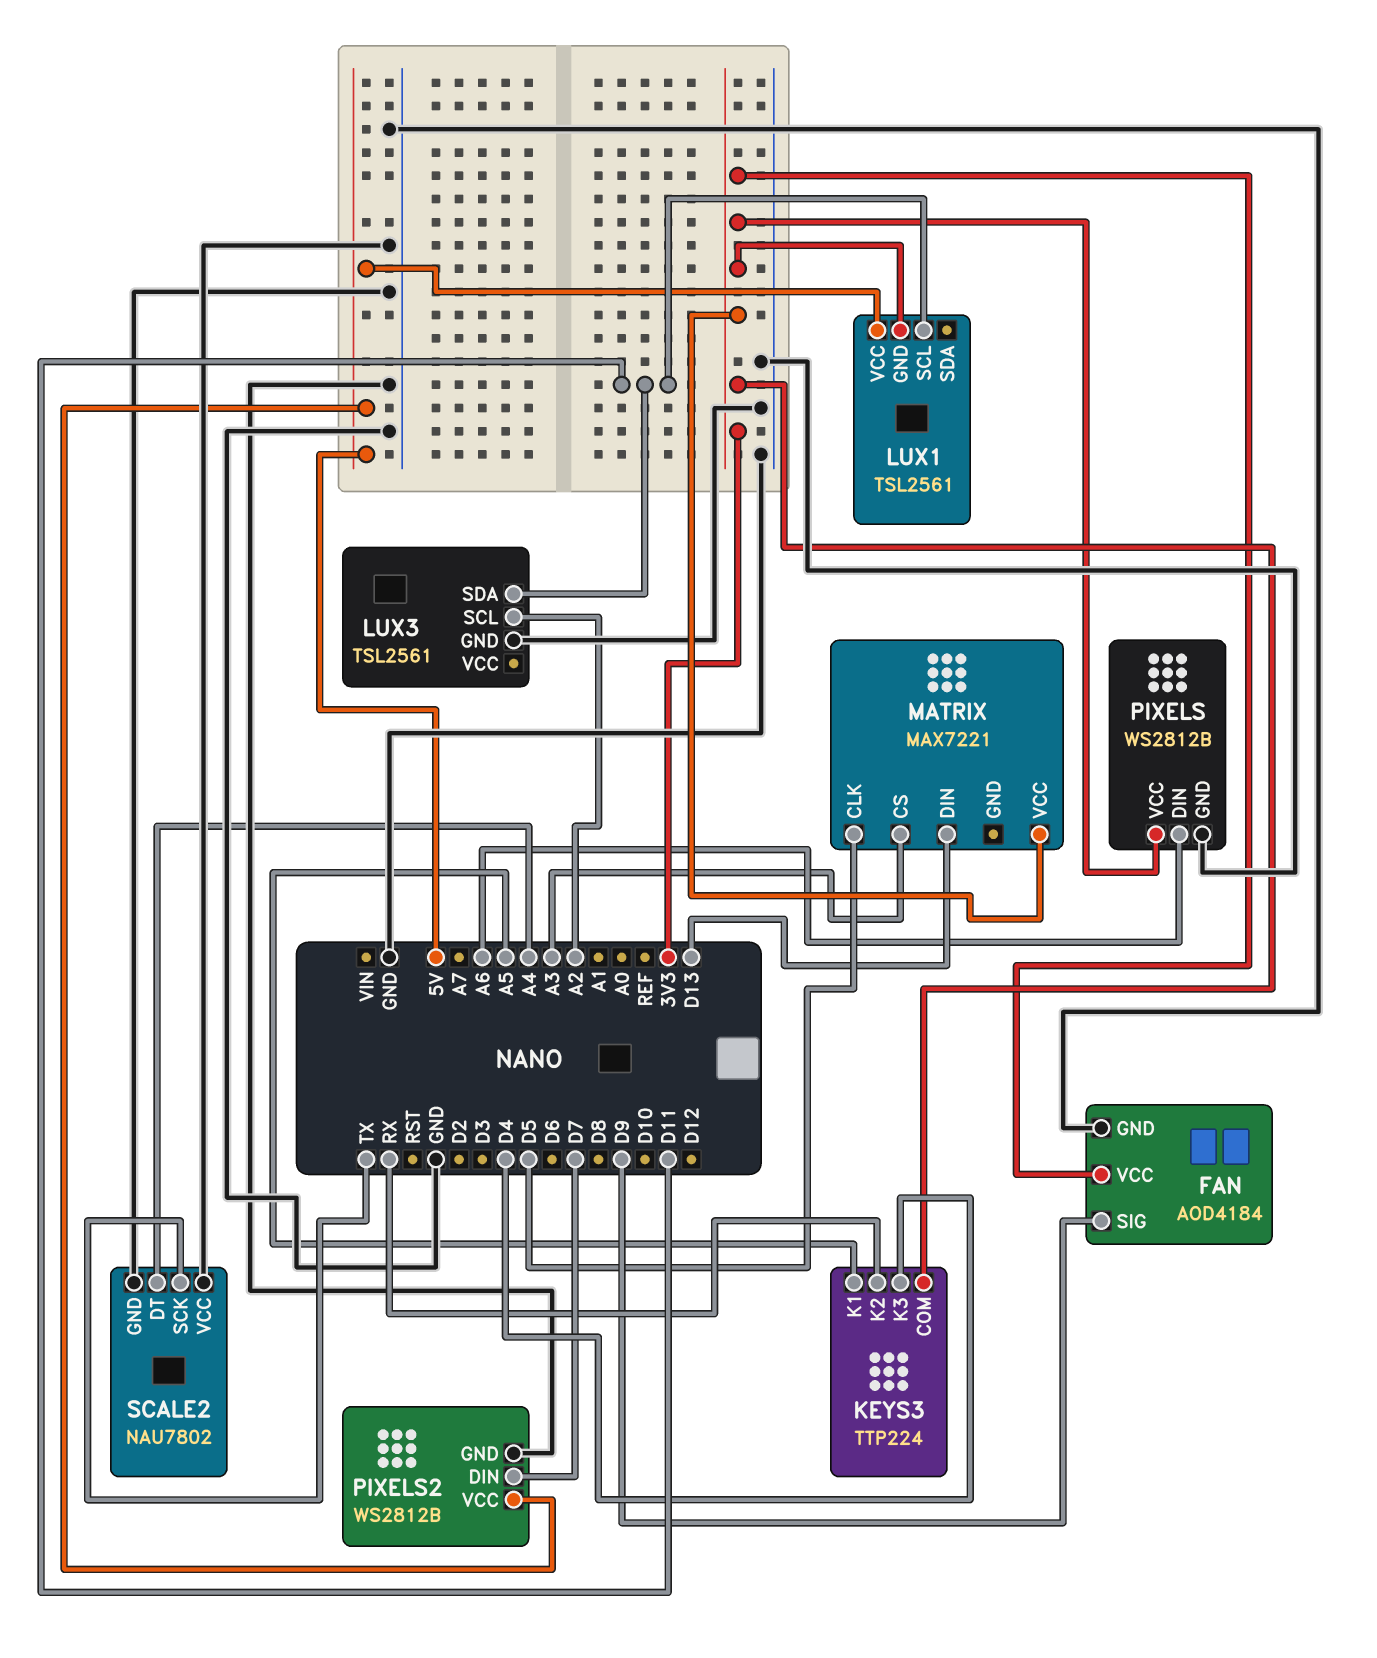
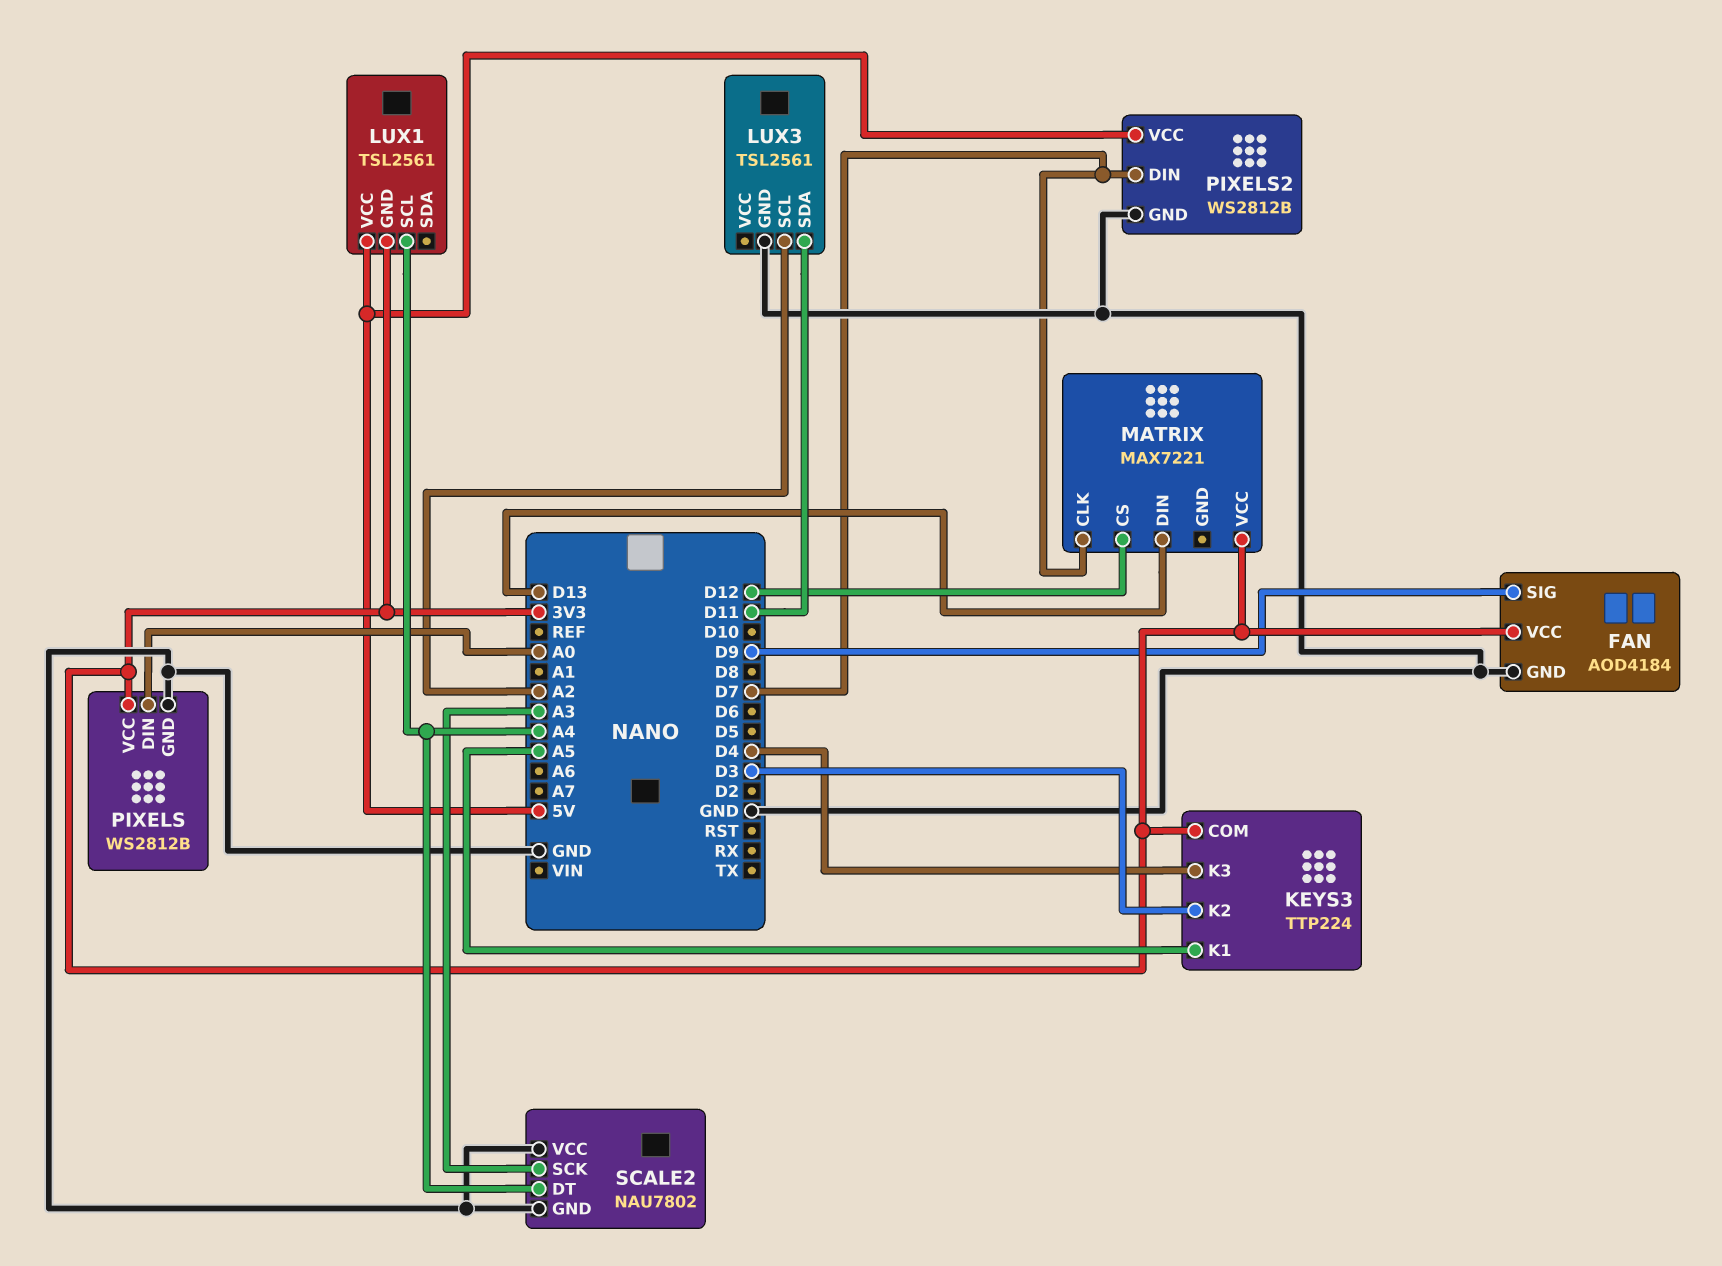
KEYS3 pin K2: RX -> D3
LUX1 pin SCL: D11 -> A4
MATRIX pin CLK: D5 -> D7
MATRIX pin CS: A3 -> D12
PIXELS pin DIN: A6 -> A0
SCALE2 pin SCK: TX -> A3

